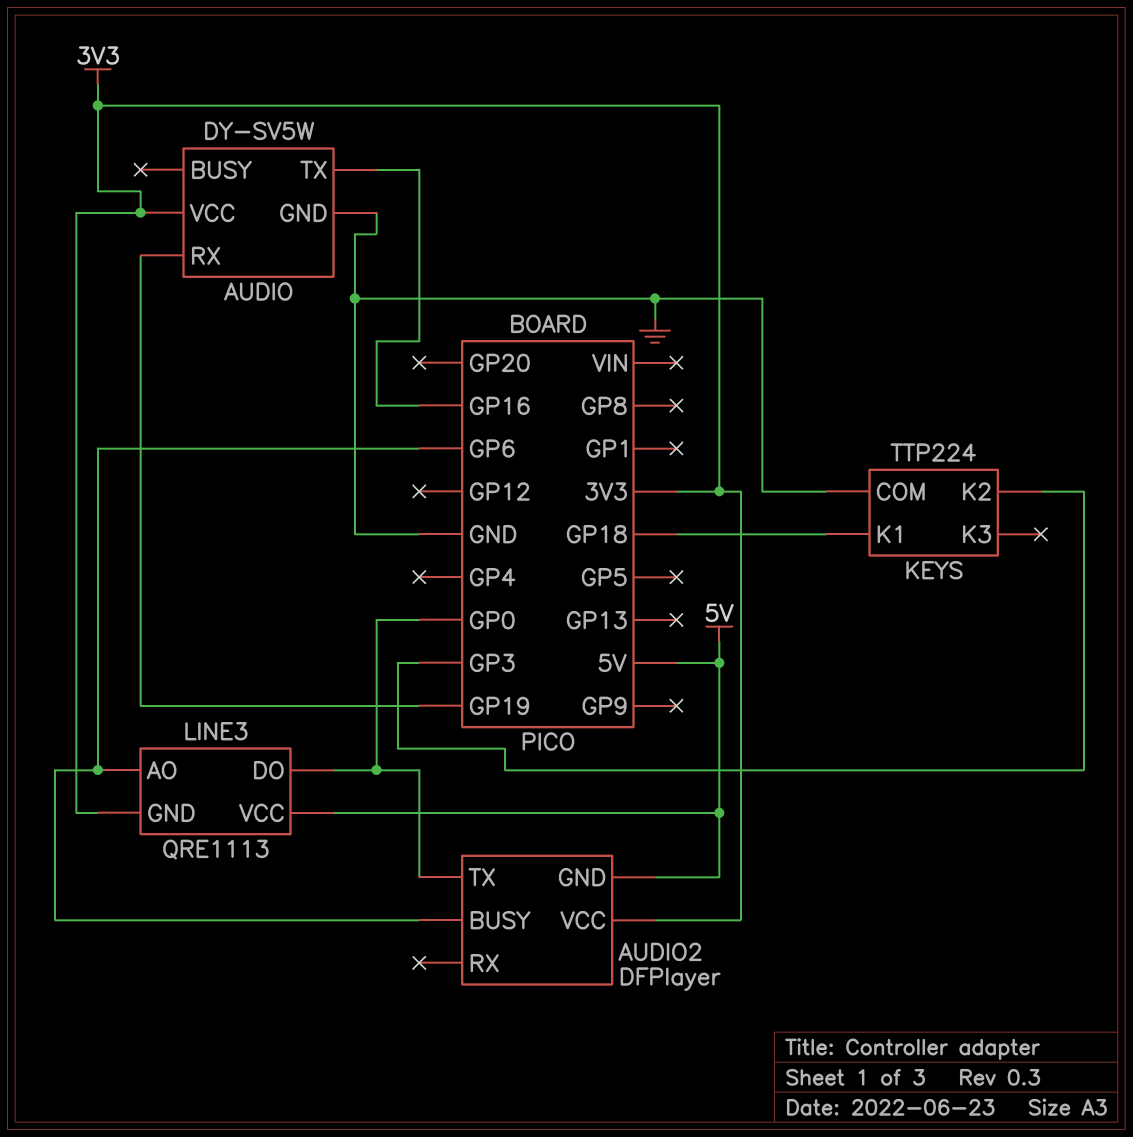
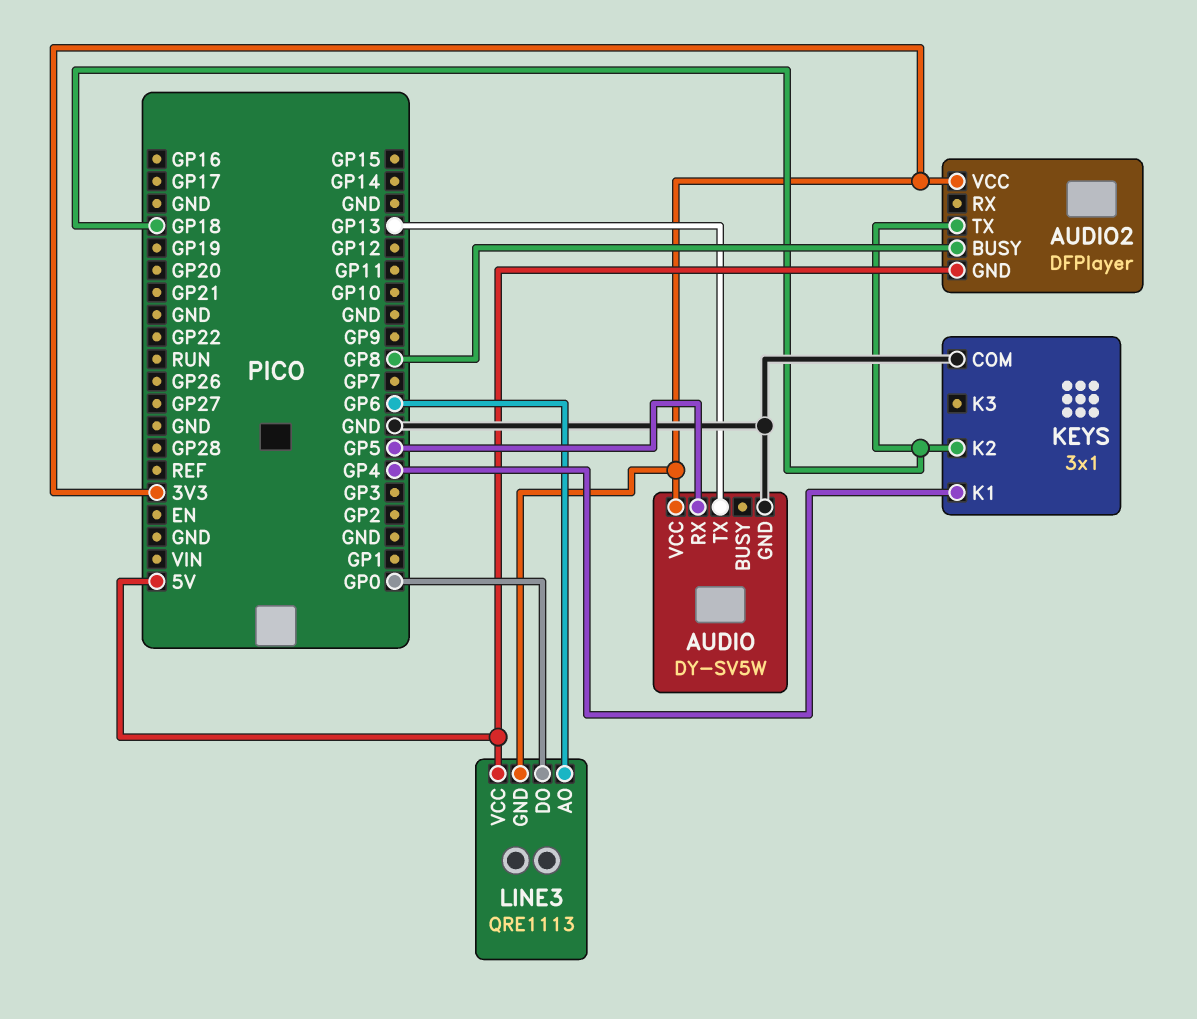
AUDIO pin RX: GP19 -> GP5
AUDIO pin TX: GP16 -> GP13
AUDIO2 pin BUSY: GP6 -> GP8
AUDIO2 pin TX: GP0 -> GP18
KEYS: TTP224 -> 3x1
KEYS pin K1: GP18 -> GP4
KEYS pin K2: GP3 -> GP18

